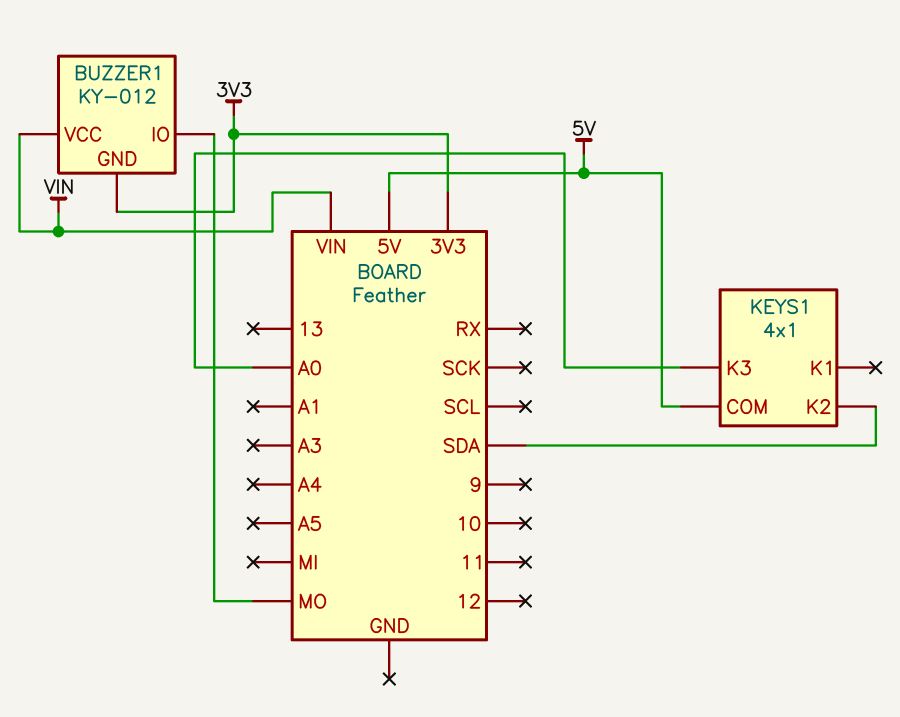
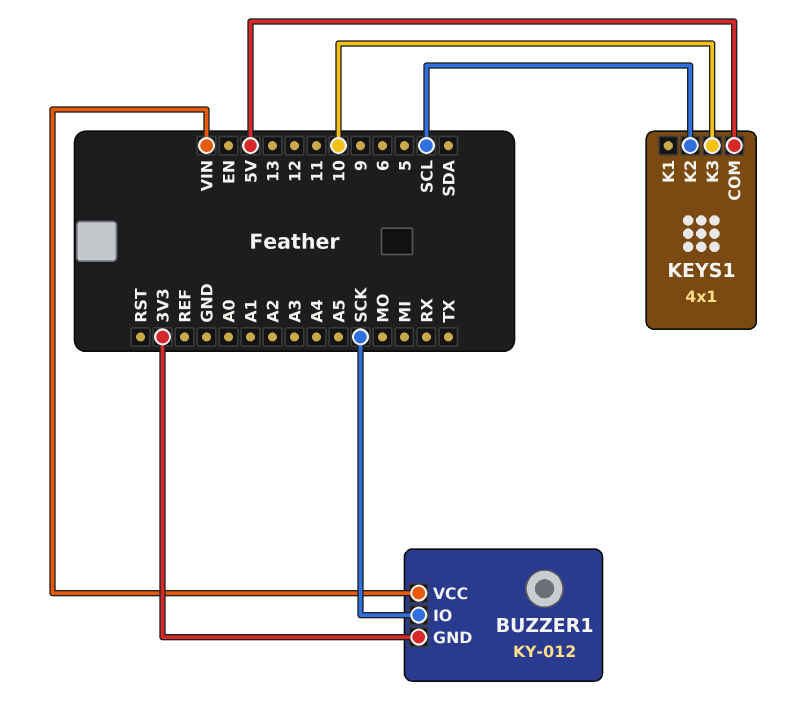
BUZZER1 pin IO: MO -> SCK
KEYS1 pin K2: SDA -> SCL
KEYS1 pin K3: A0 -> 10

